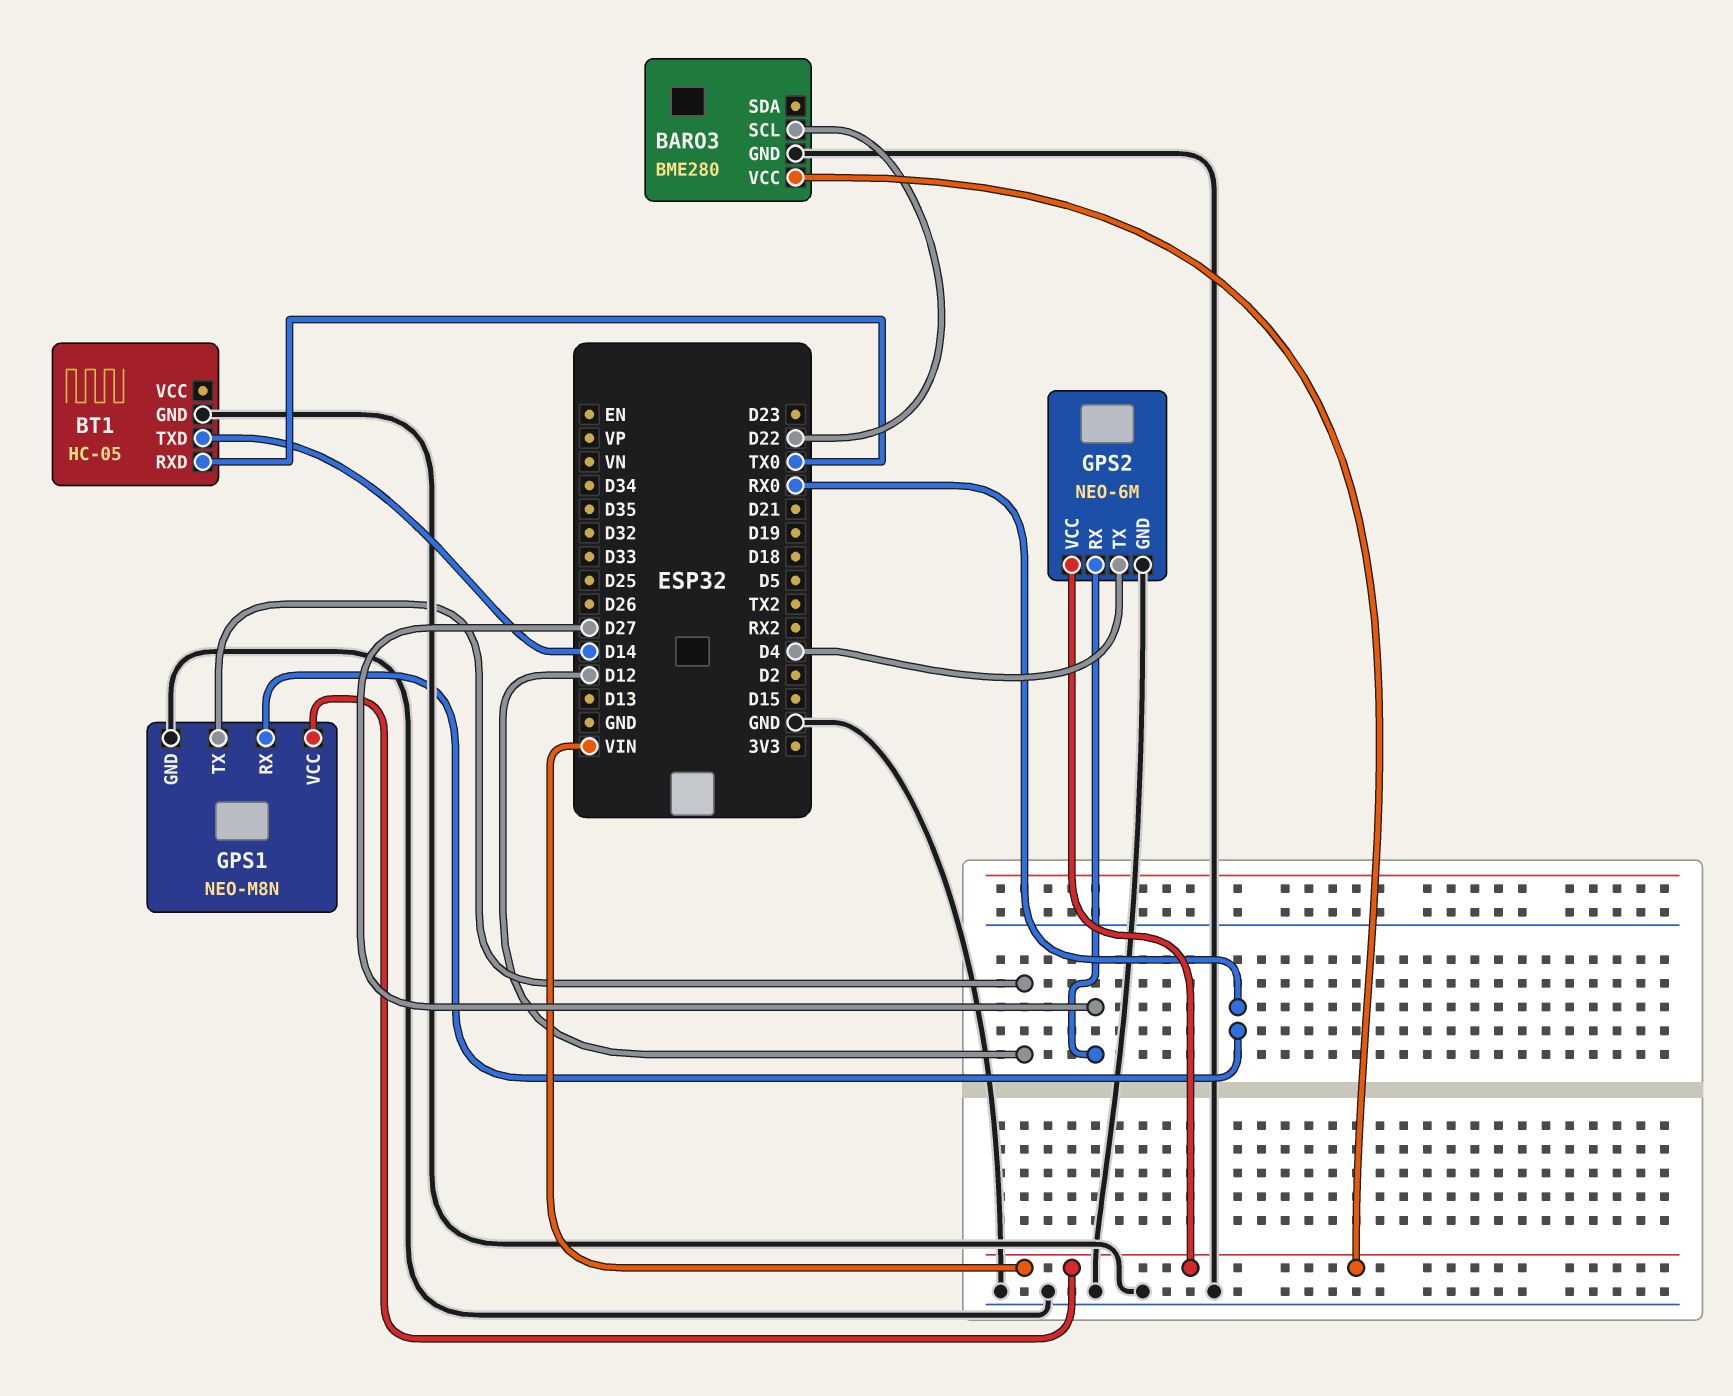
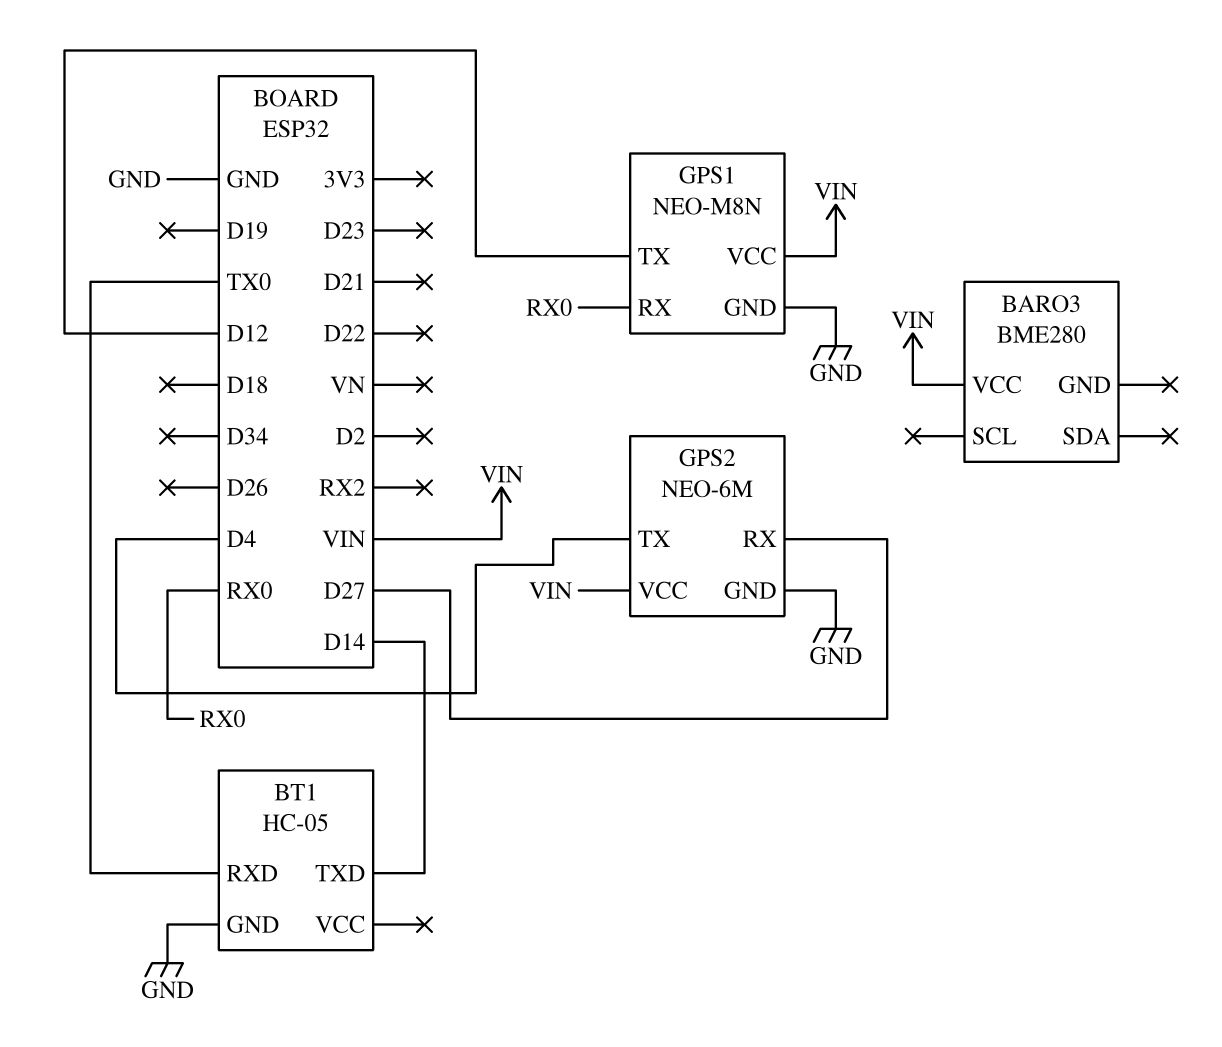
BARO3 pin GND: GND -> none
BARO3 pin SCL: D22 -> none

